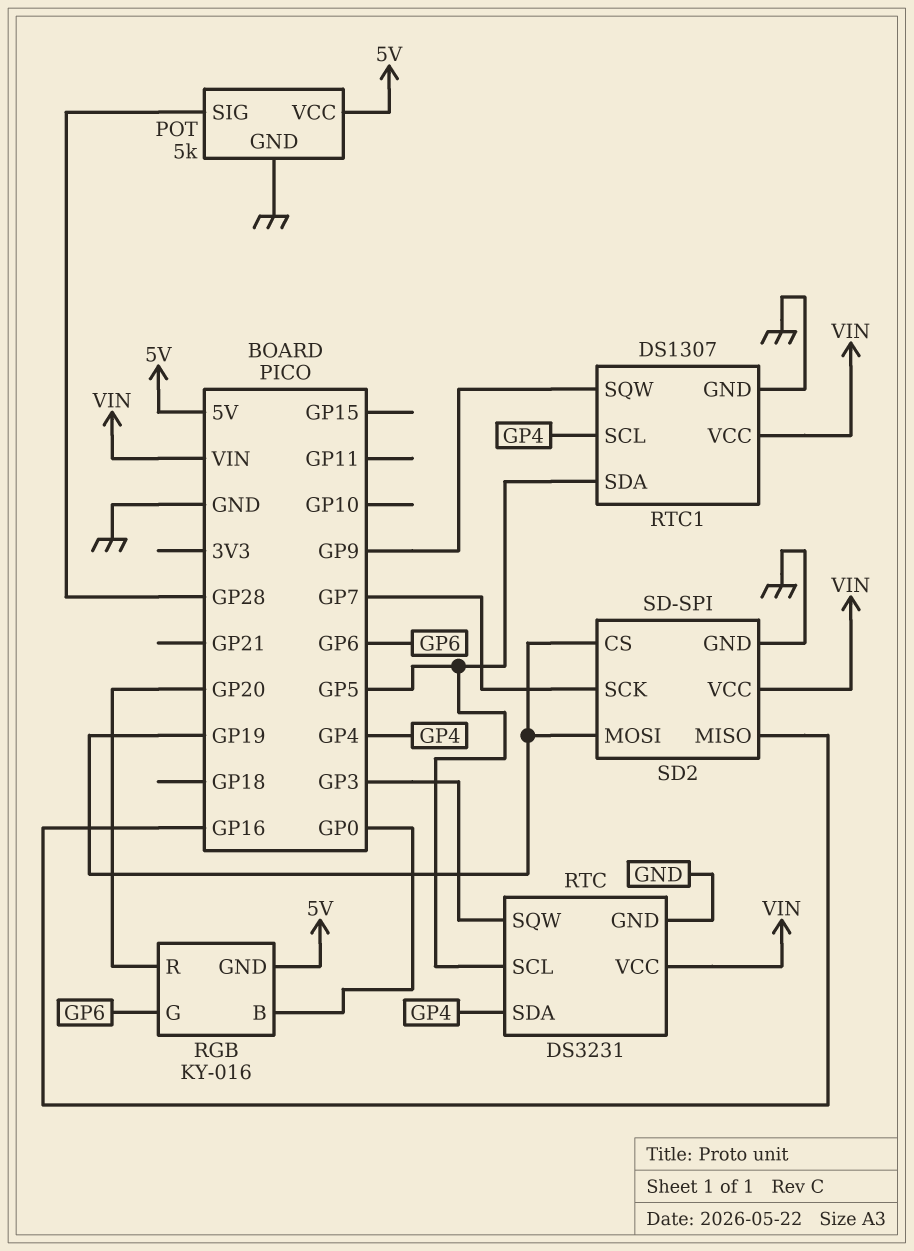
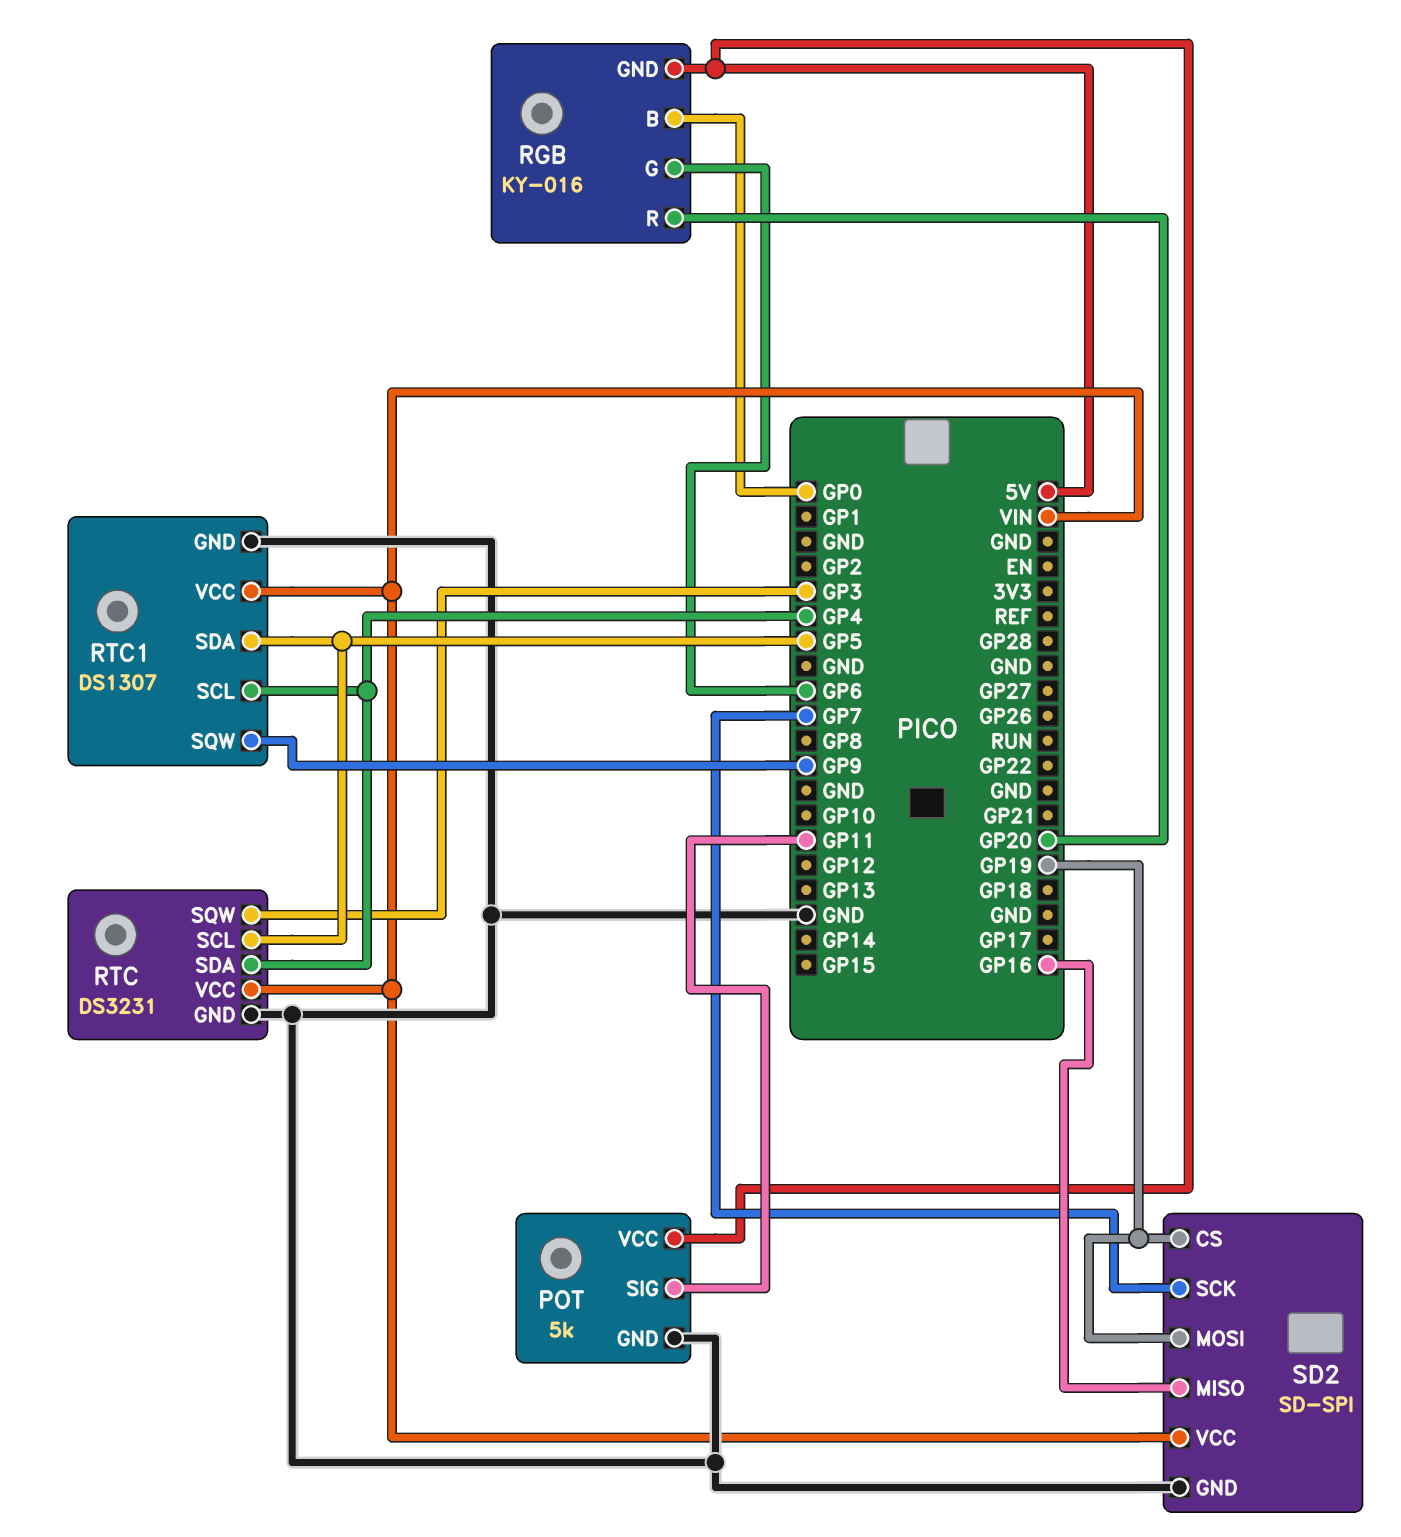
POT pin SIG: GP28 -> GP11

